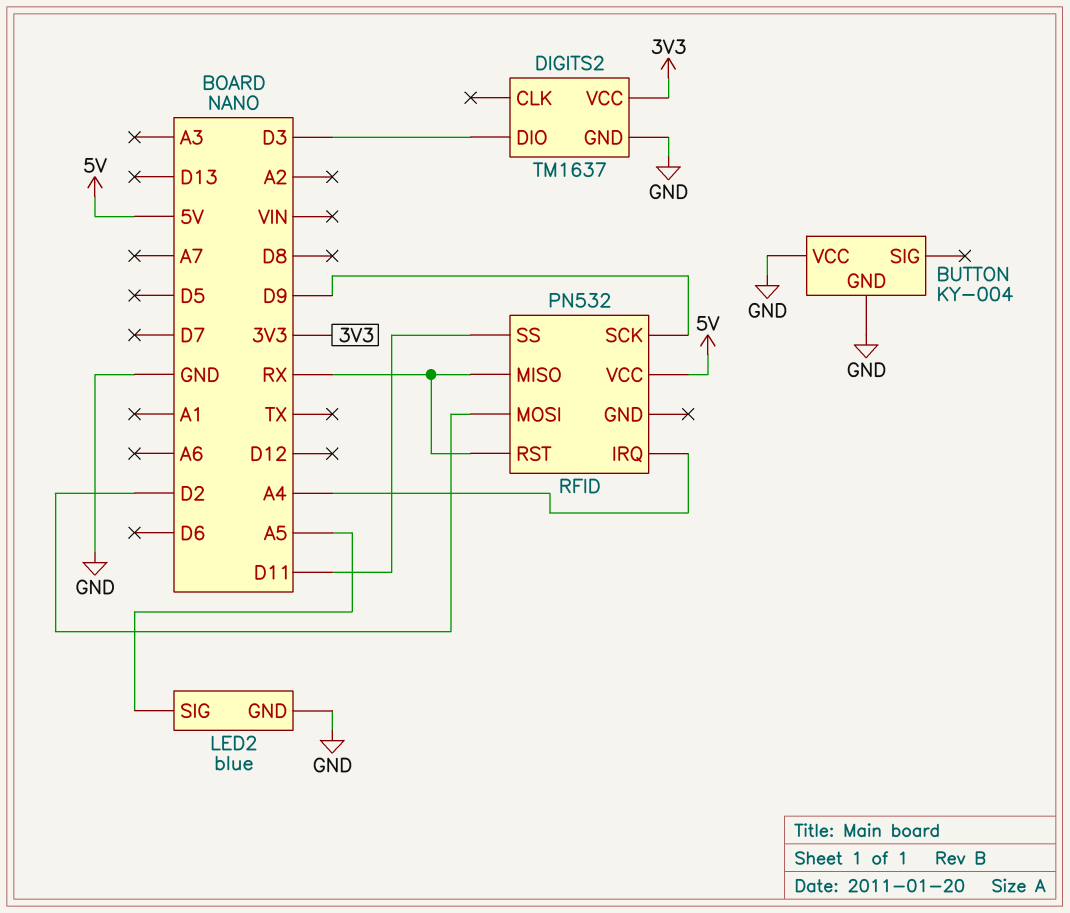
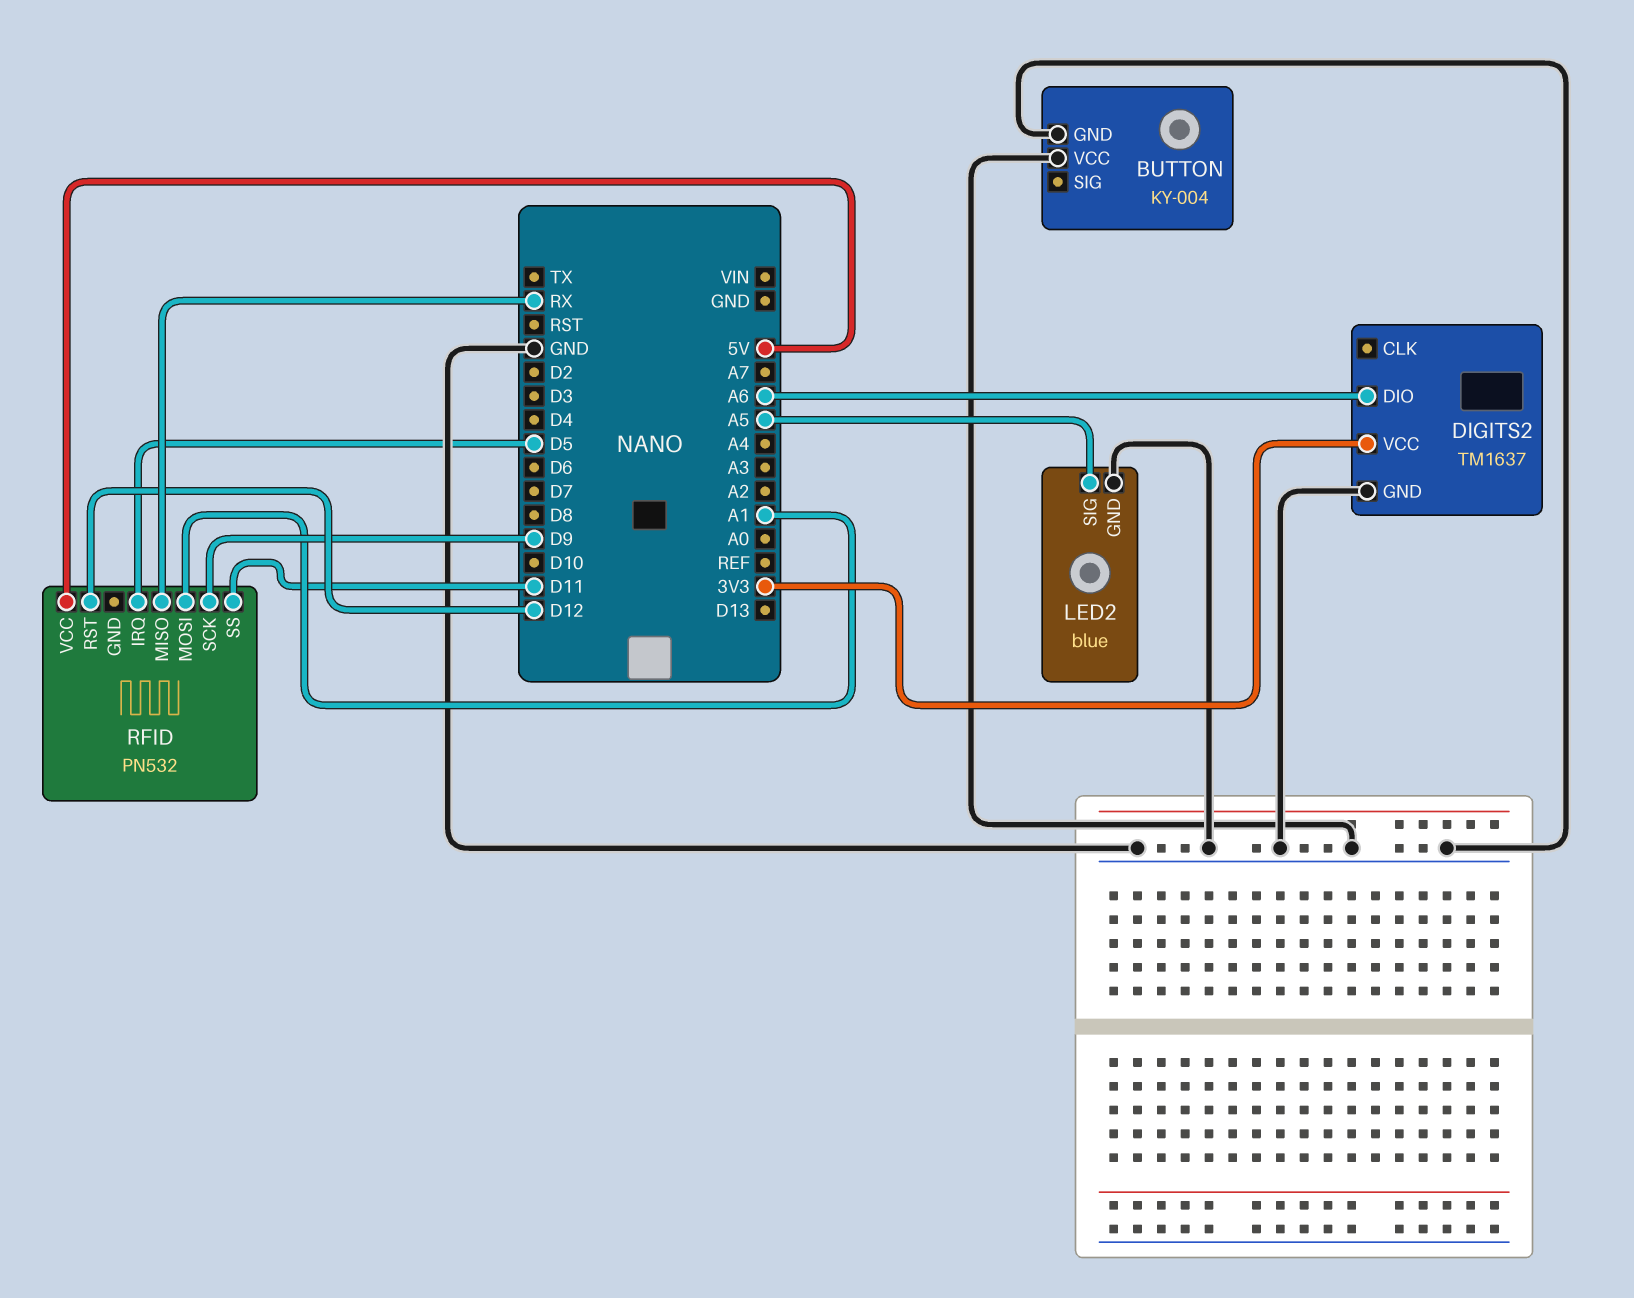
DIGITS2 pin DIO: D3 -> A6
RFID pin IRQ: A4 -> D5
RFID pin MOSI: D2 -> A1
RFID pin RST: RX -> D12

